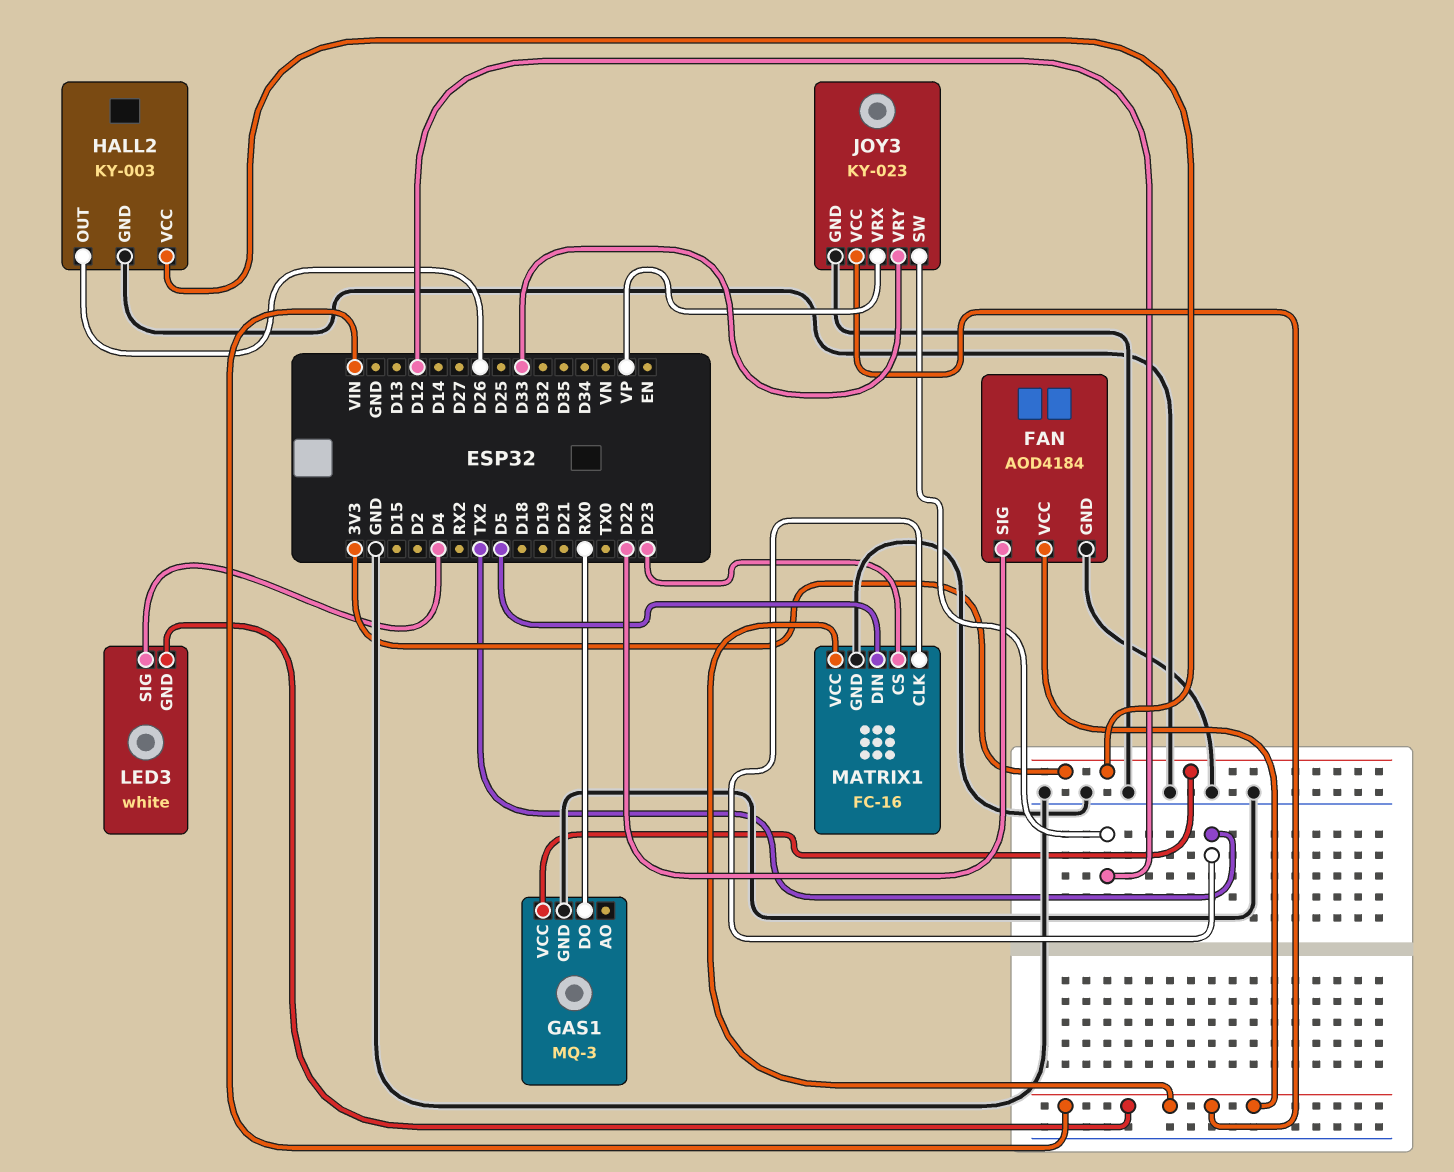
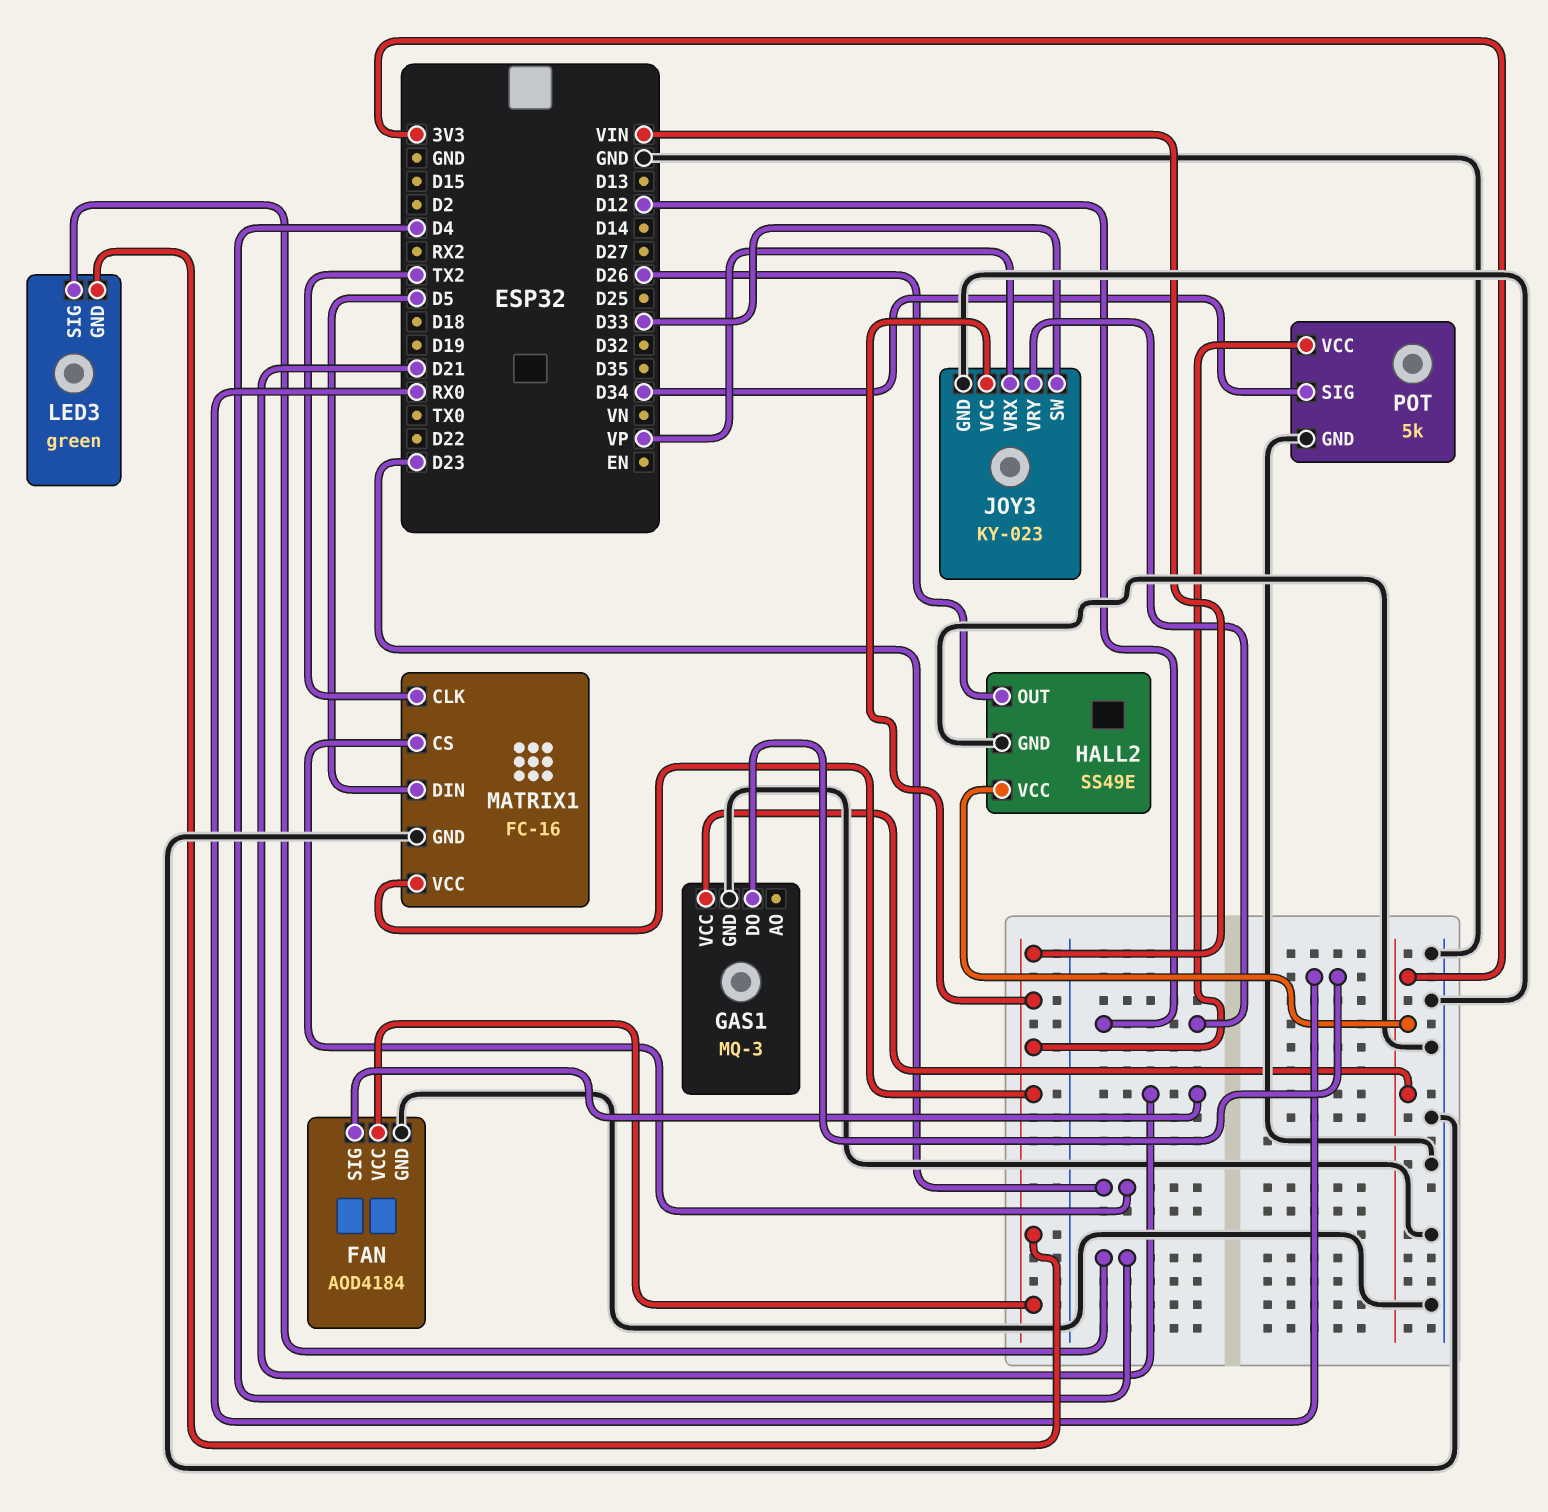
FAN pin SIG: D22 -> D21
HALL2: KY-003 -> SS49E
JOY3 pin SW: D12 -> D33
JOY3 pin VRY: D33 -> D12
LED3: white -> green
POT: none -> 5k
POT pin GND: none -> GND
POT pin SIG: none -> D34
POT pin VCC: none -> VIN

